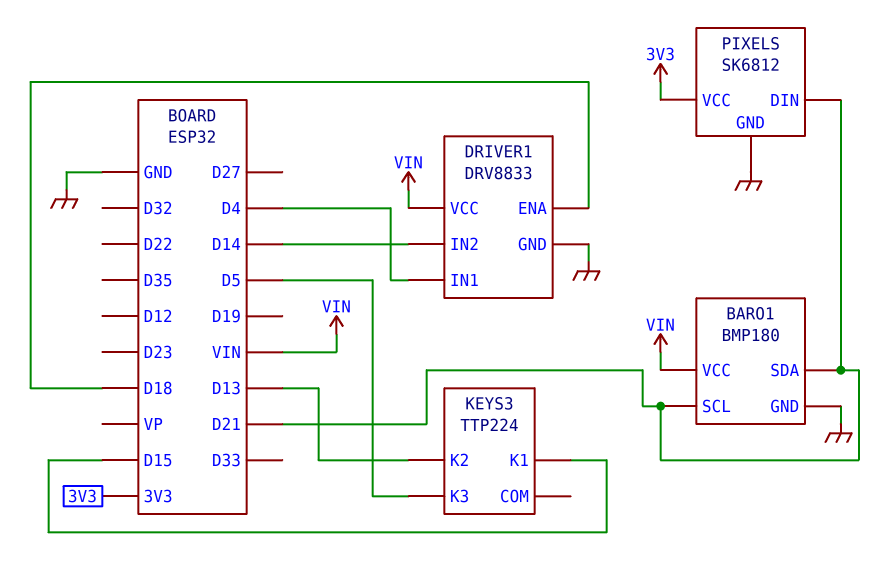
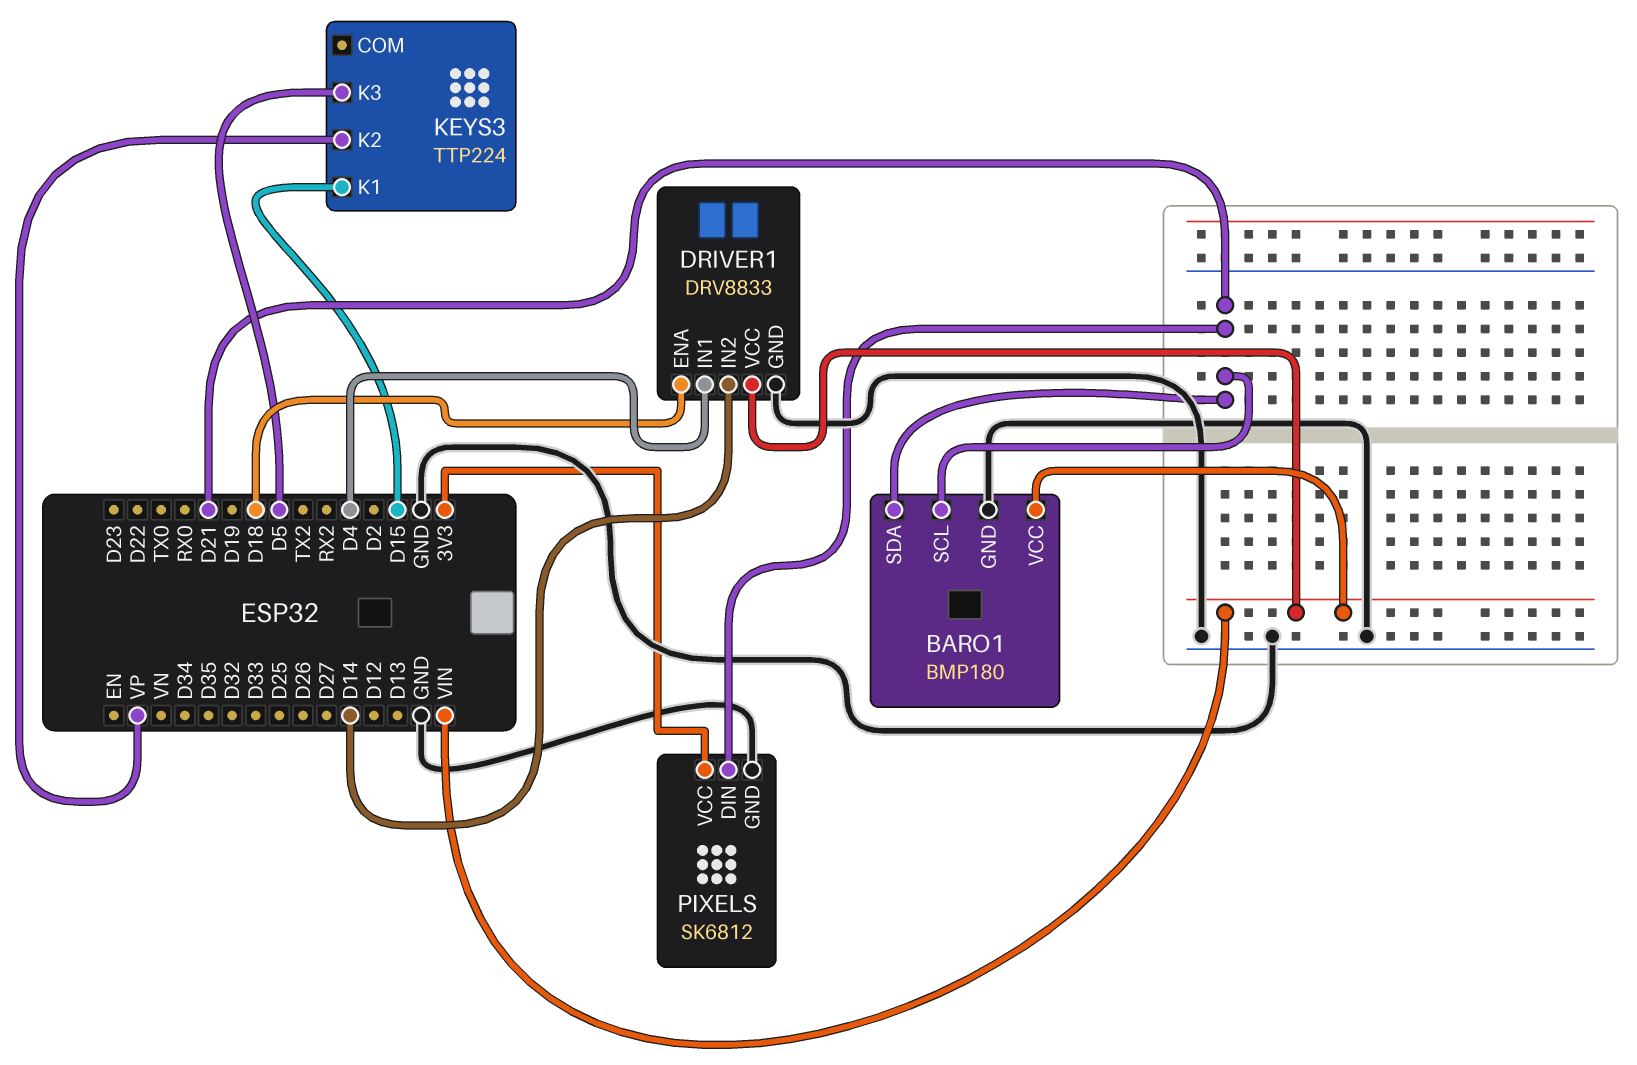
KEYS3 pin K2: D13 -> VP

